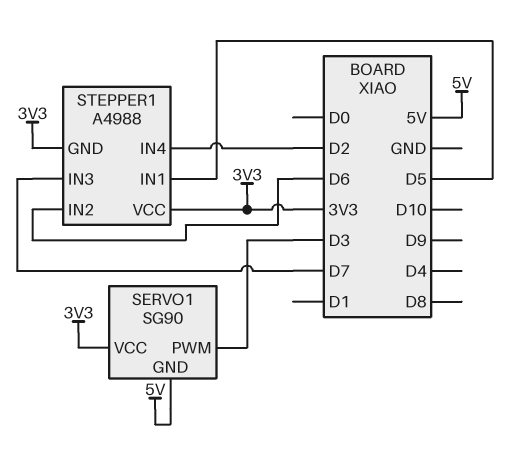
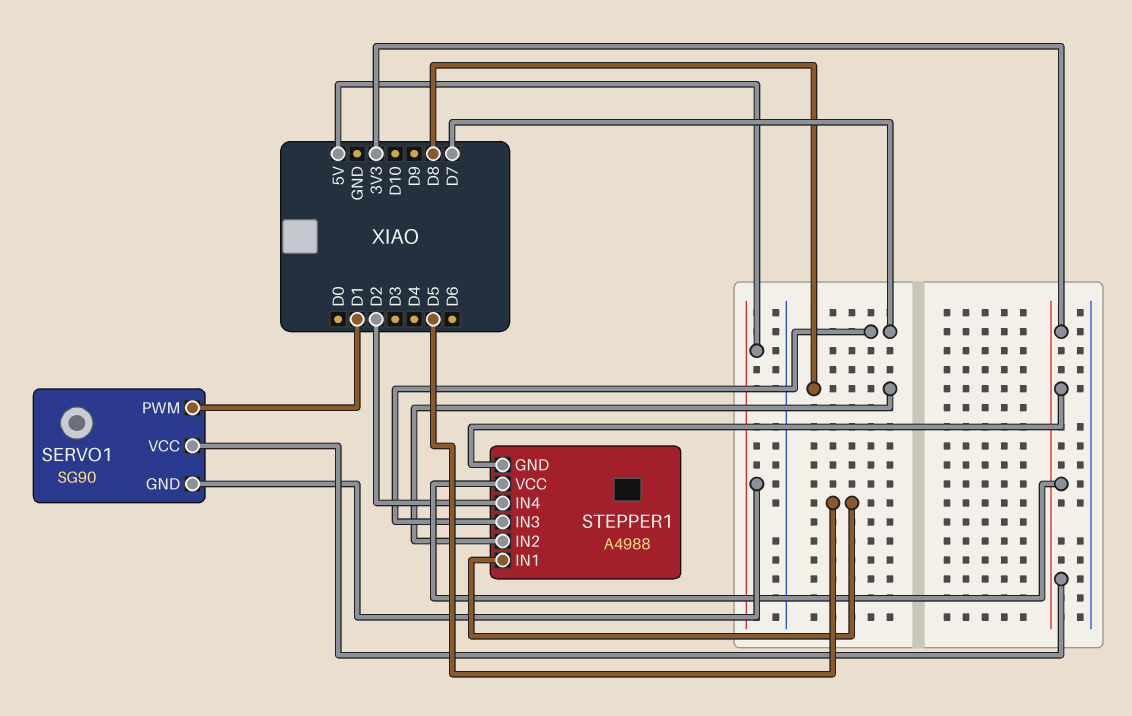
SERVO1 pin PWM: D3 -> D1
STEPPER1 pin IN2: D6 -> D8

